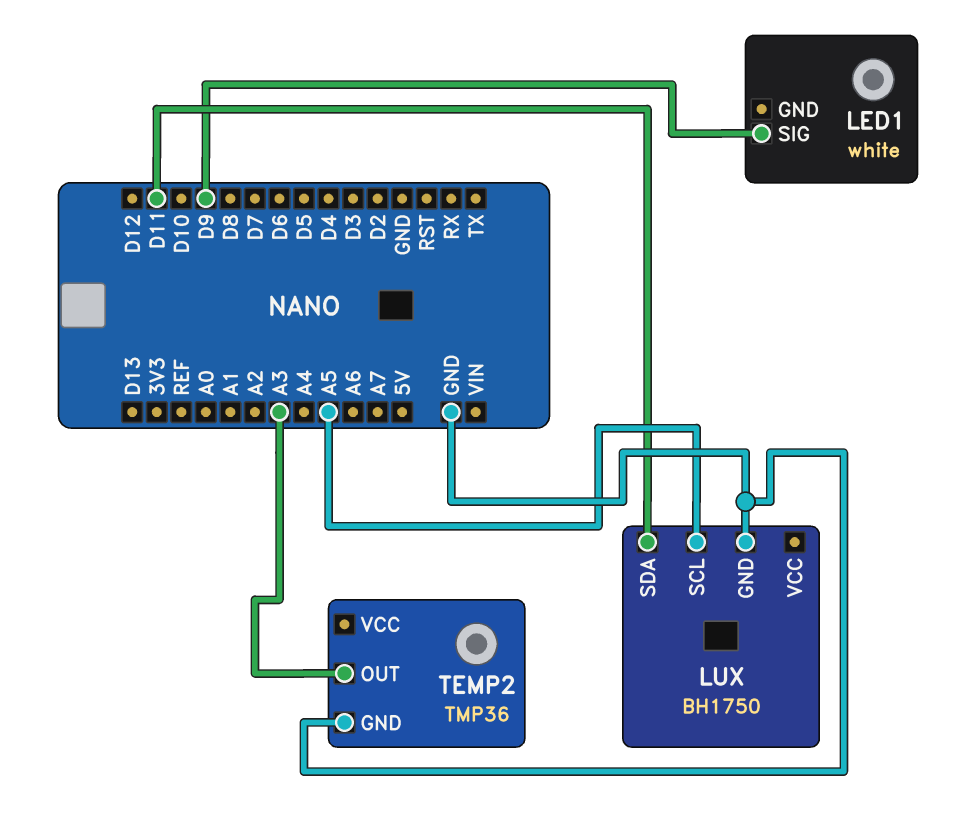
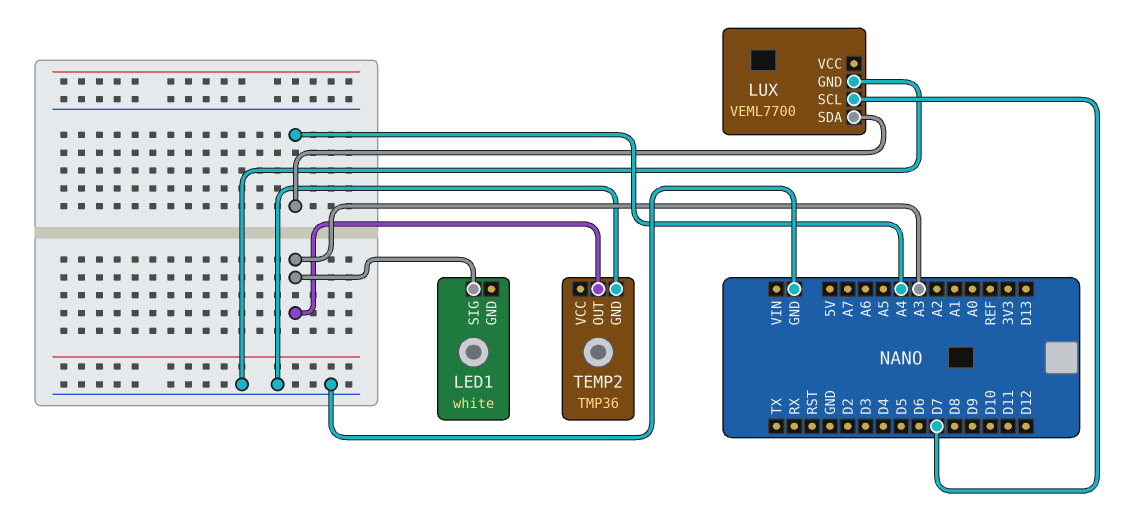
LED1 pin SIG: D9 -> A3
LUX: BH1750 -> VEML7700
LUX pin SCL: A5 -> D7
LUX pin SDA: D11 -> A4

